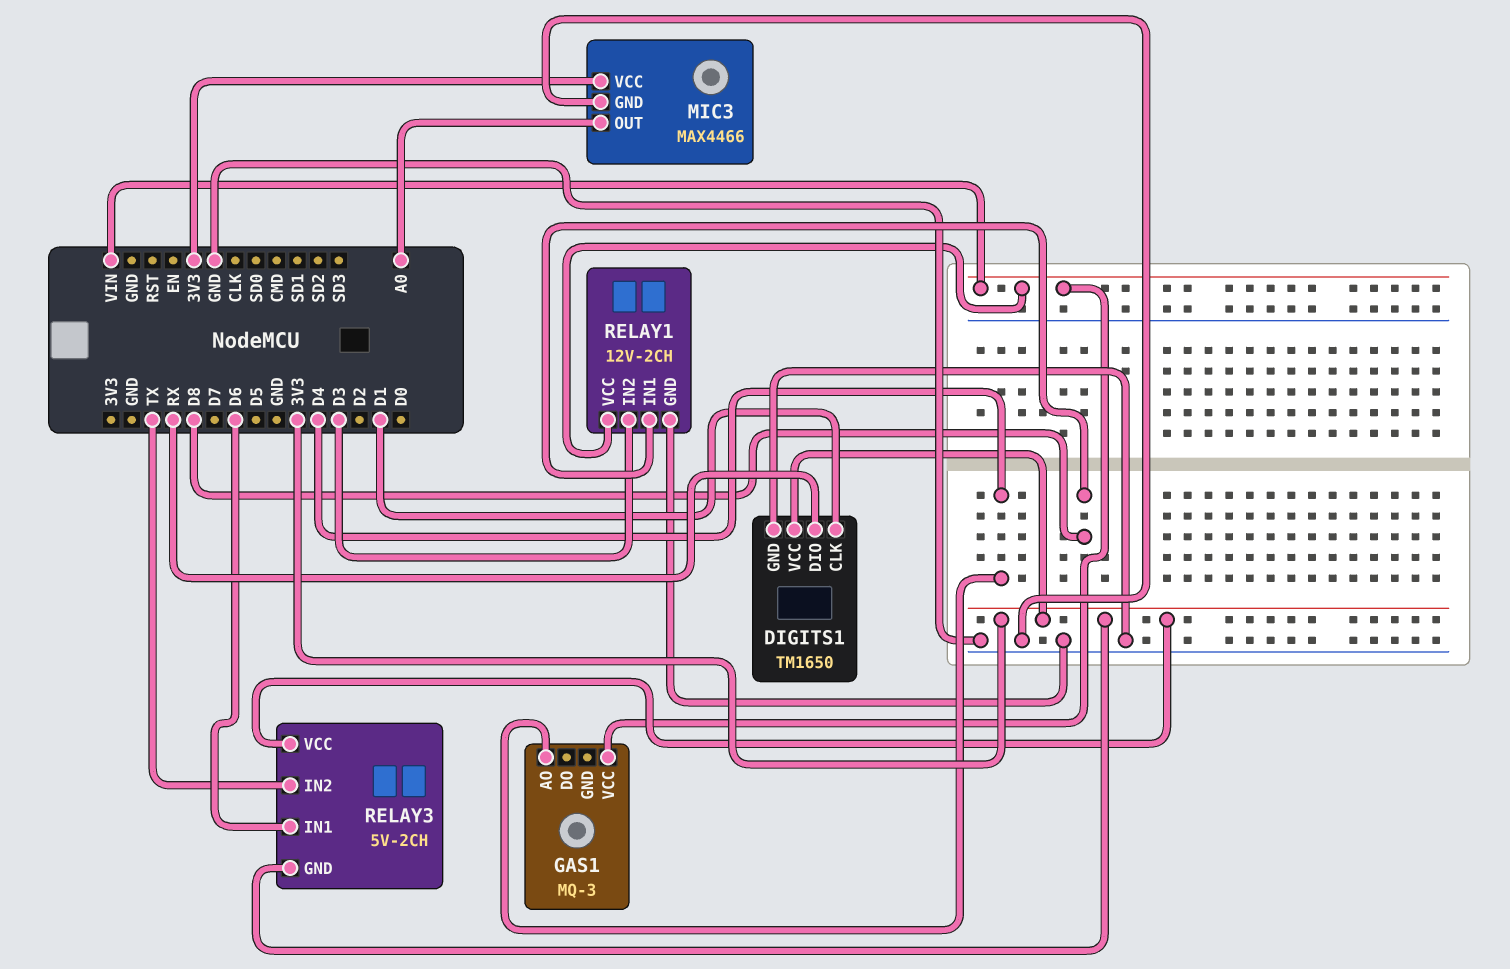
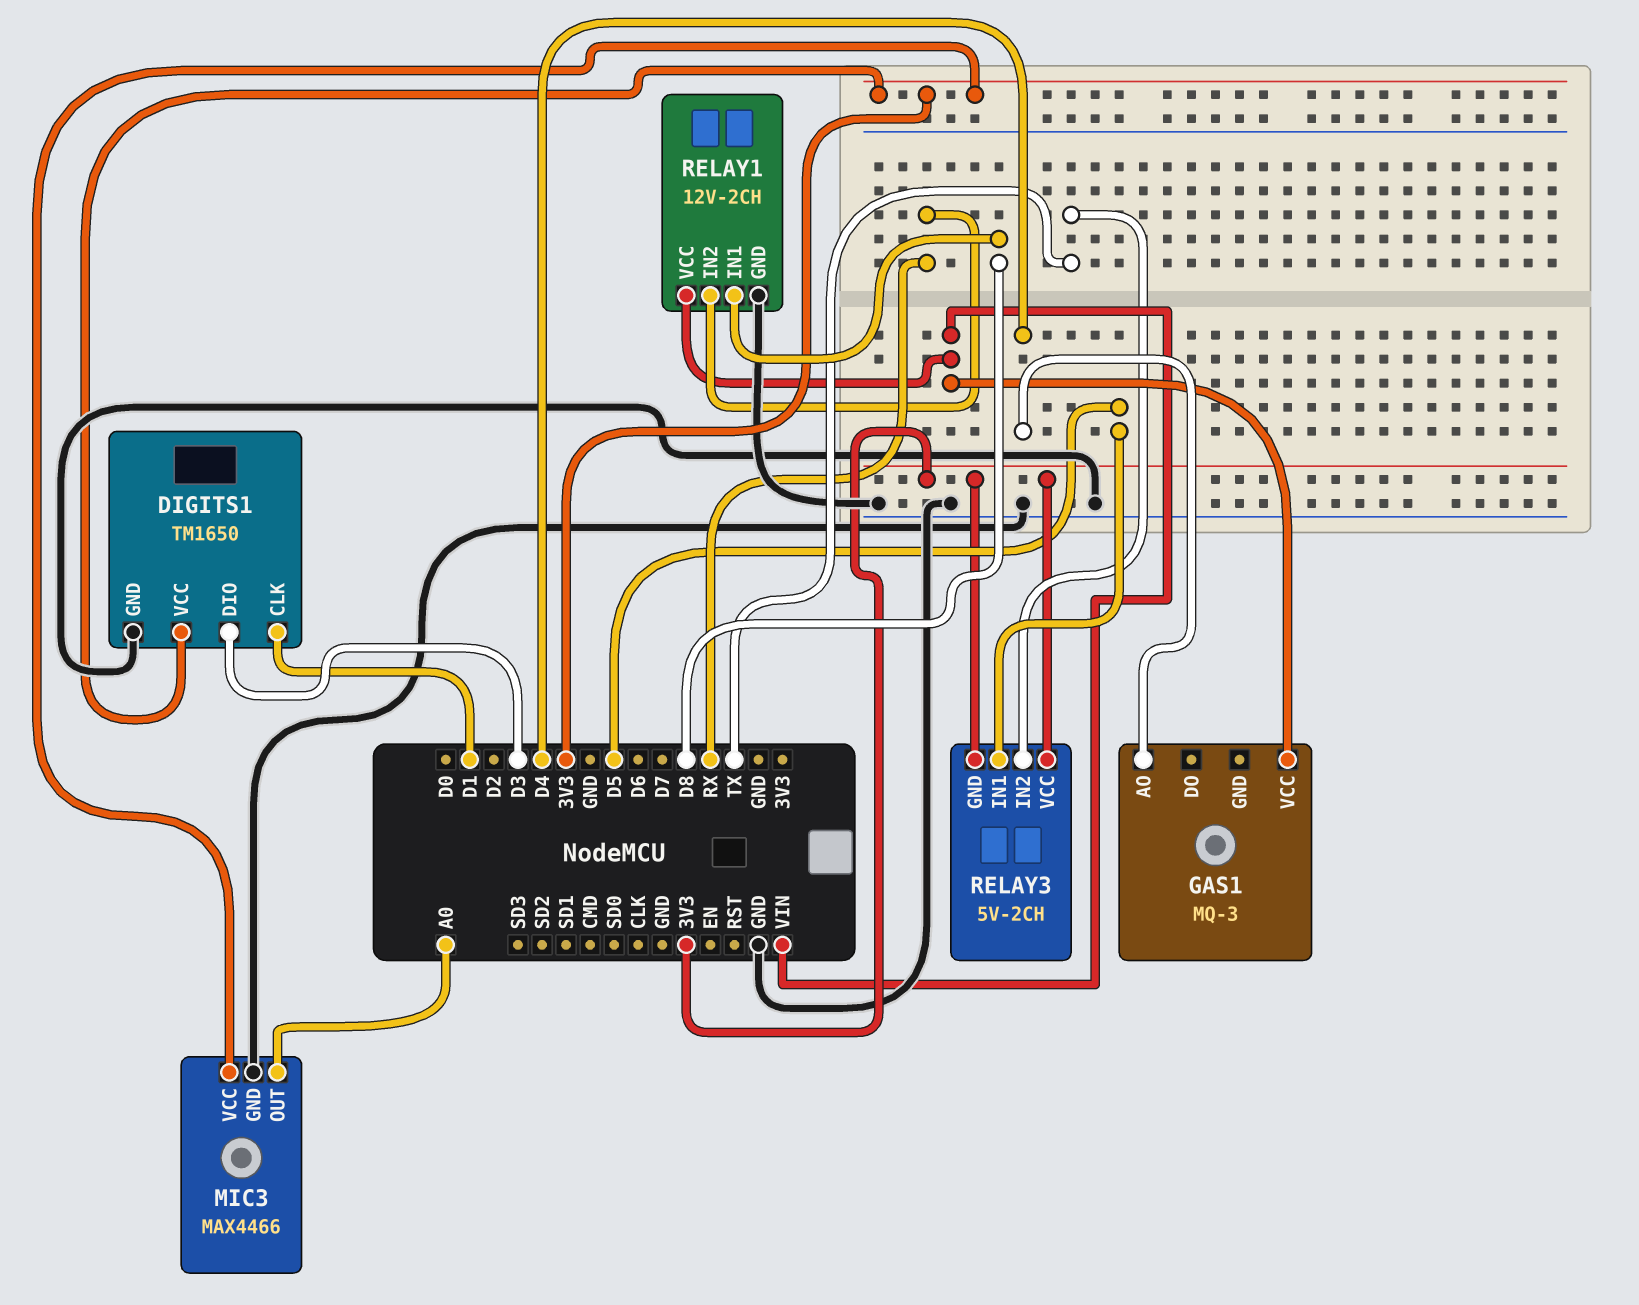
DIGITS1 pin DIO: RX -> D3
RELAY1 pin IN2: D3 -> RX
RELAY3 pin IN1: D6 -> D5

